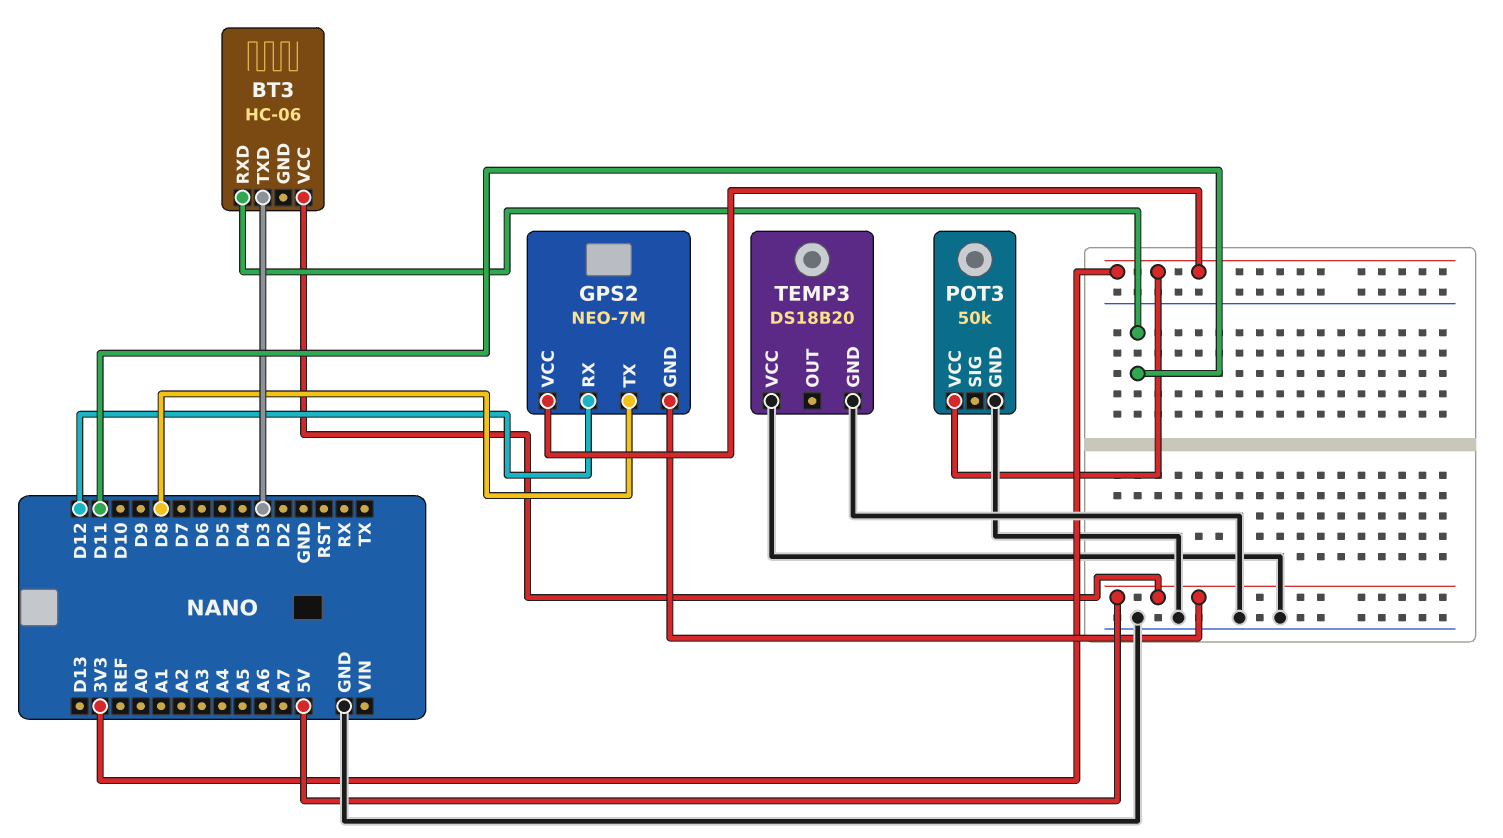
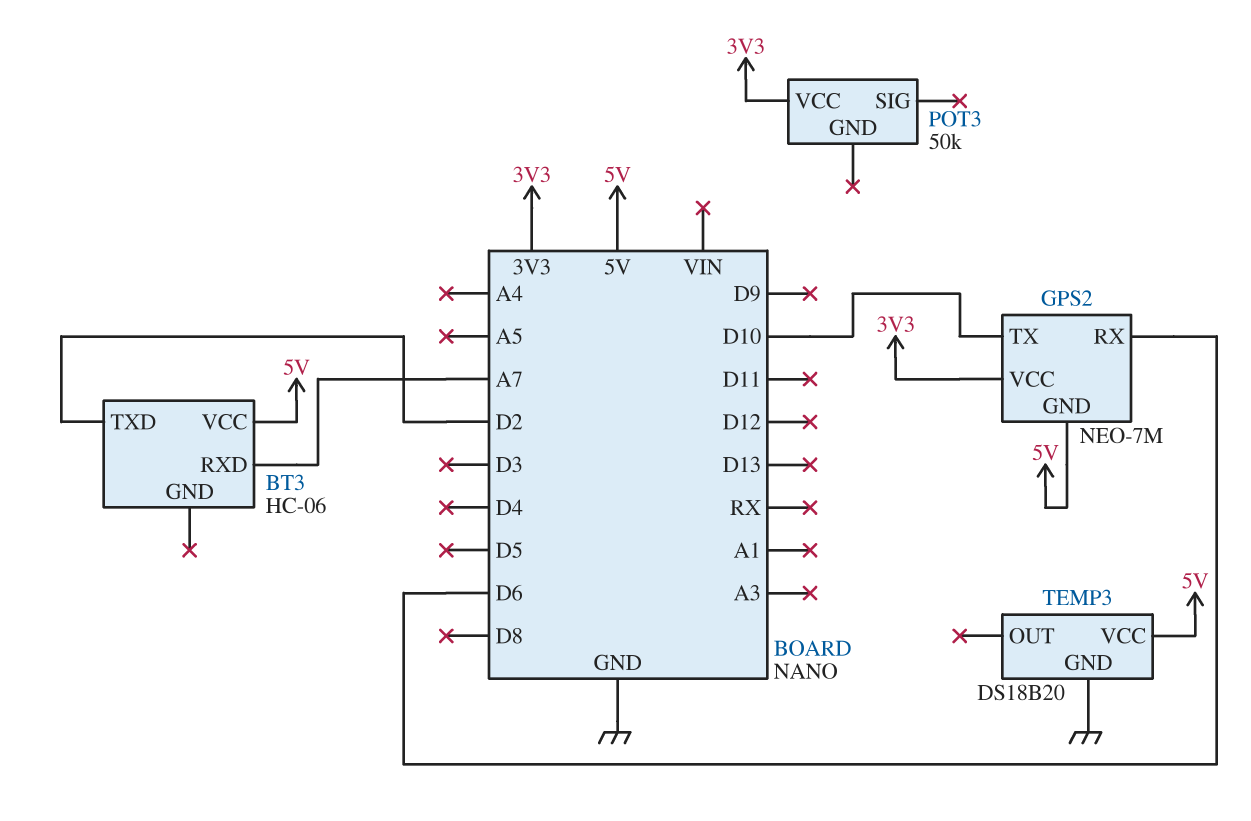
BT3 pin RXD: D11 -> A7
BT3 pin TXD: D3 -> D2
GPS2 pin RX: D12 -> D6
GPS2 pin TX: D8 -> D10
POT3 pin GND: GND -> none
TEMP3 pin VCC: GND -> 5V

